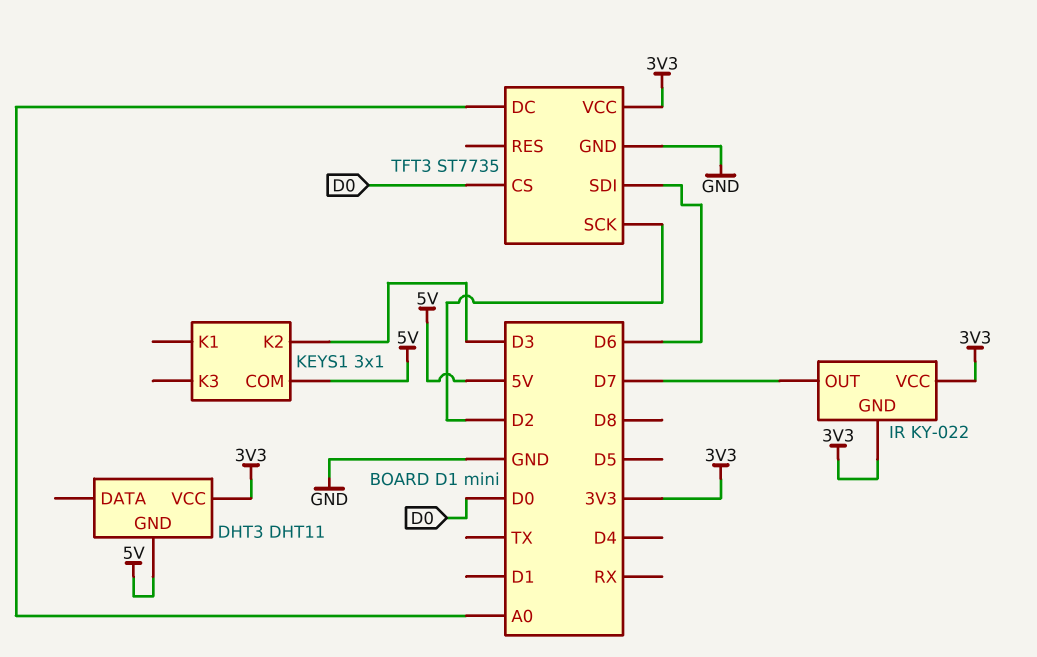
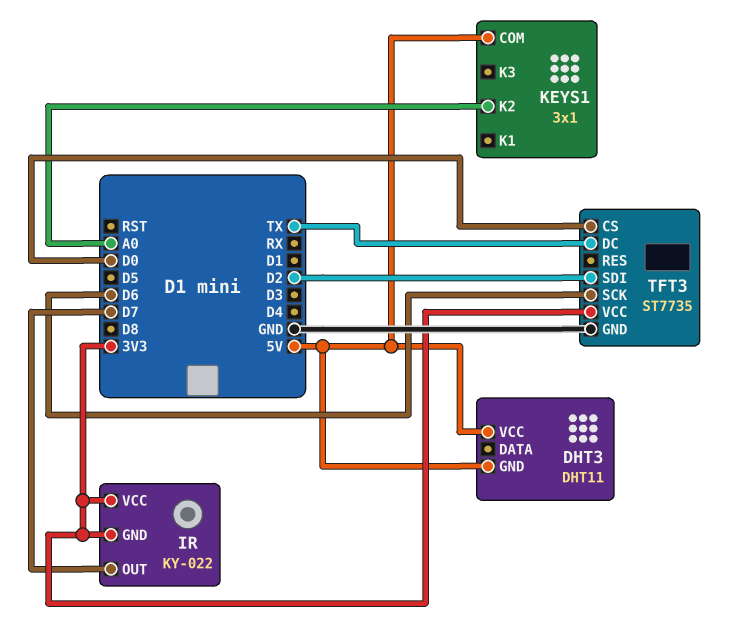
DHT3 pin VCC: 3V3 -> 5V
KEYS1 pin K2: D3 -> A0
TFT3 pin DC: A0 -> TX
TFT3 pin SCK: D2 -> D6
TFT3 pin SDI: D6 -> D2

